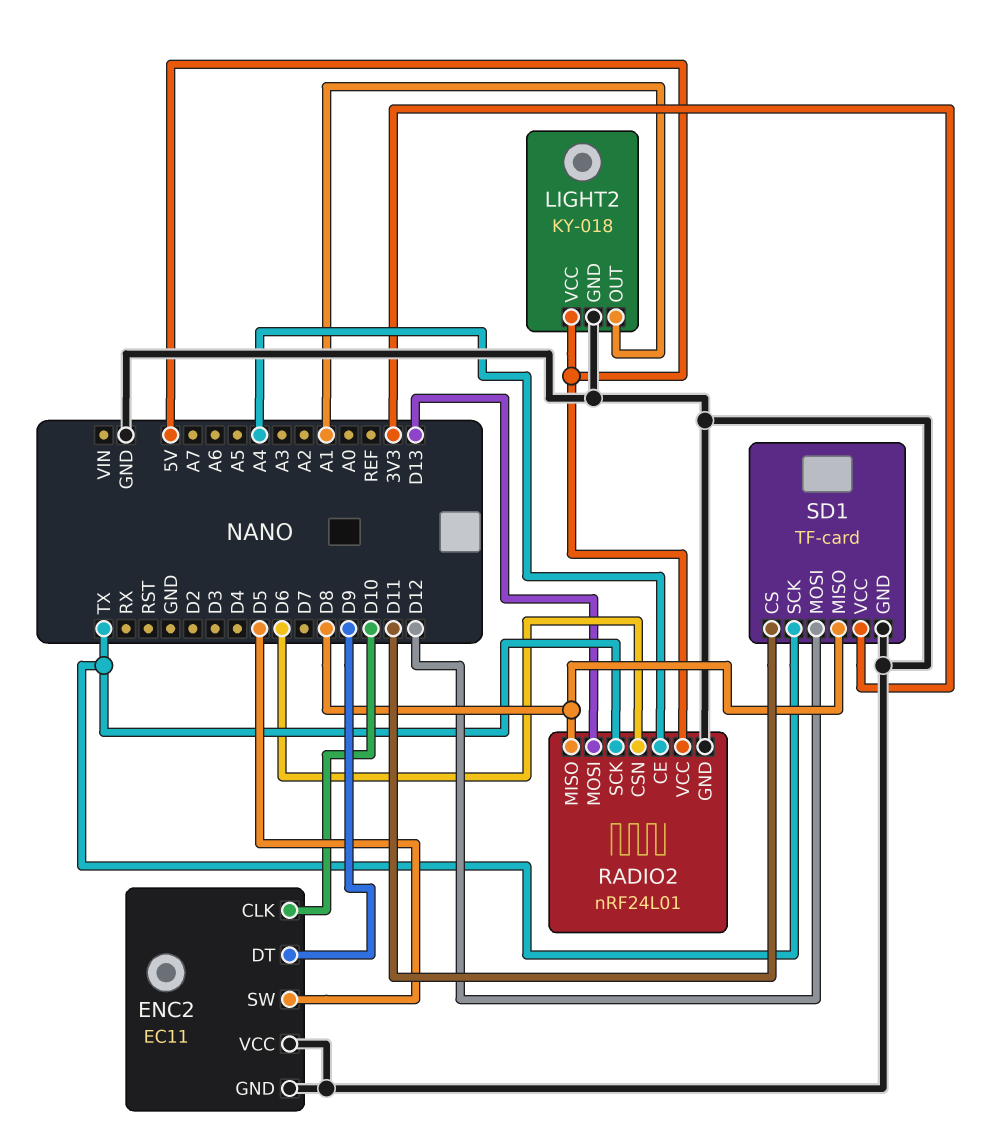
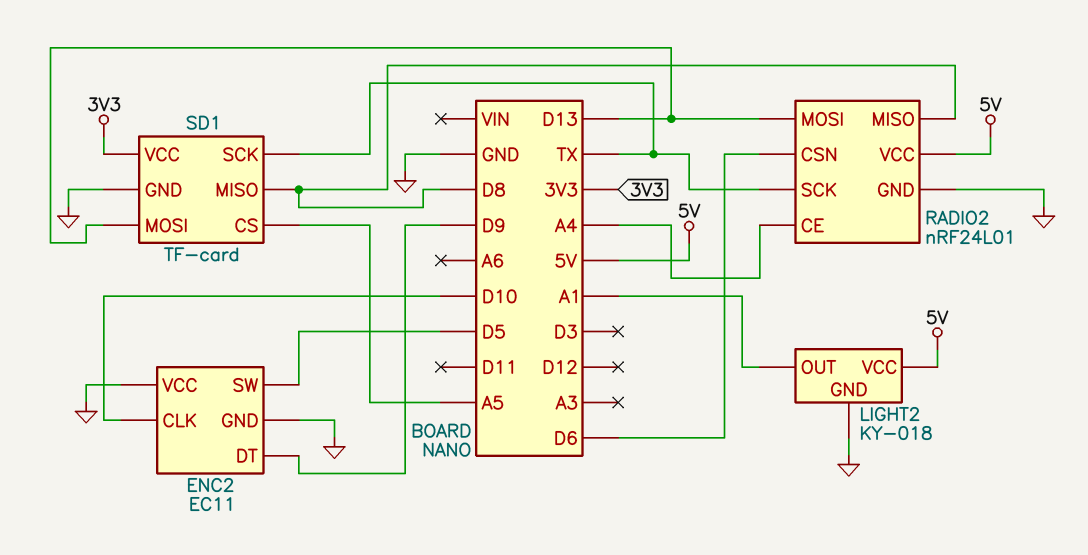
SD1 pin CS: D11 -> A5
SD1 pin MOSI: D12 -> D13

